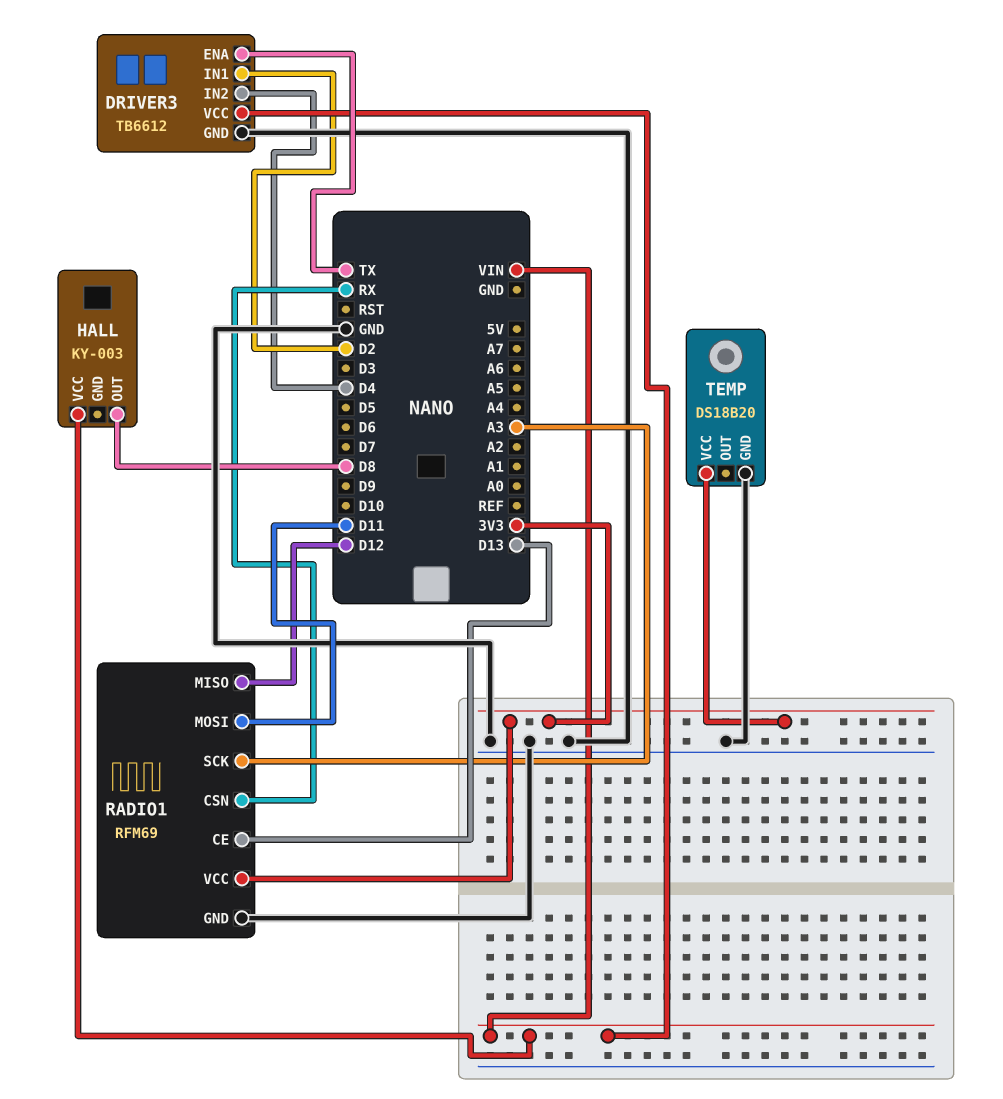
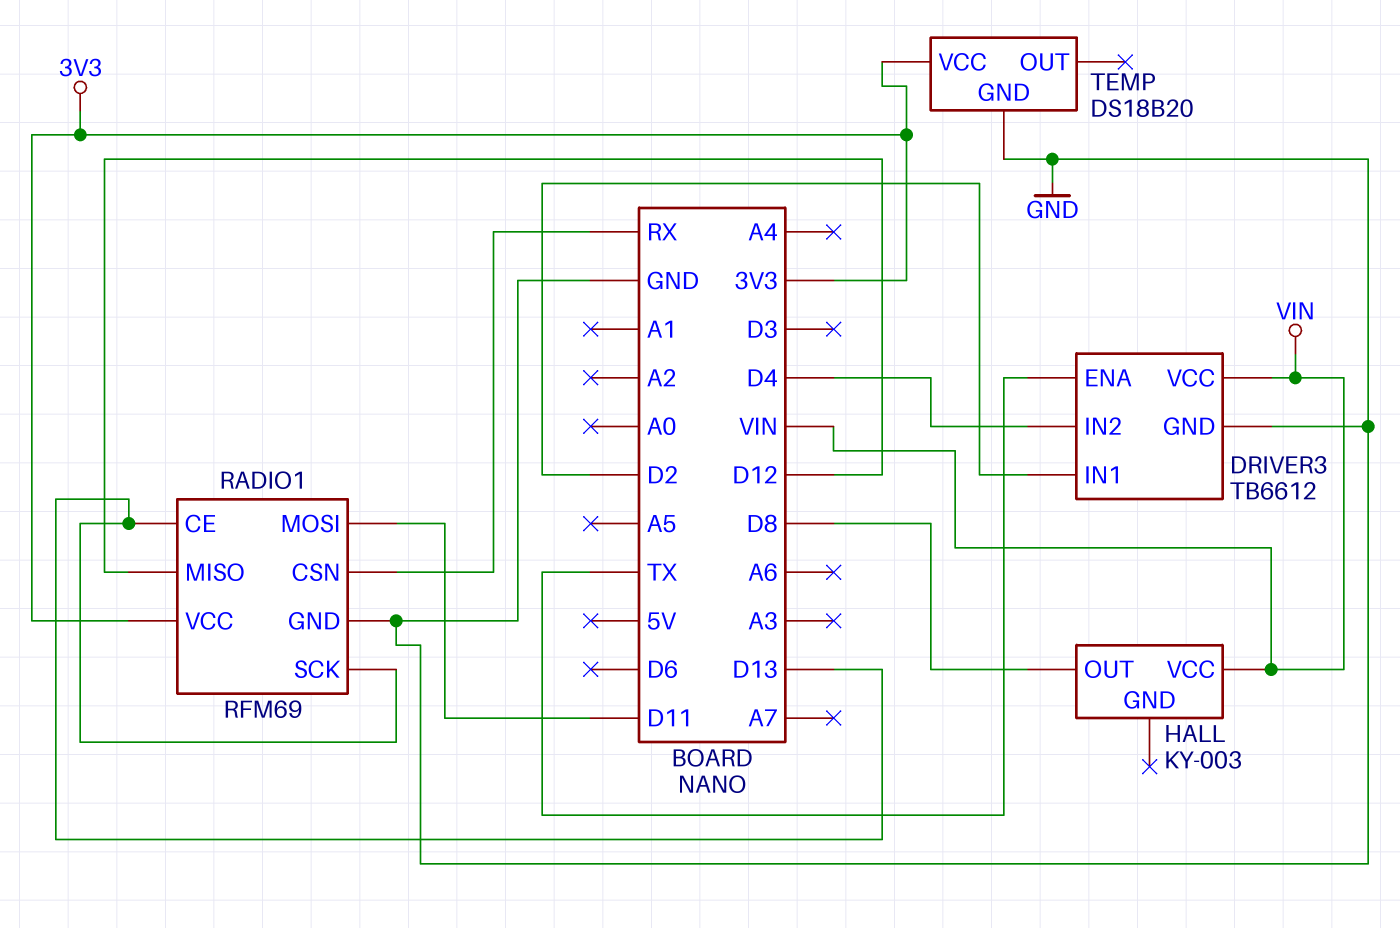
RADIO1 pin SCK: A3 -> D13

